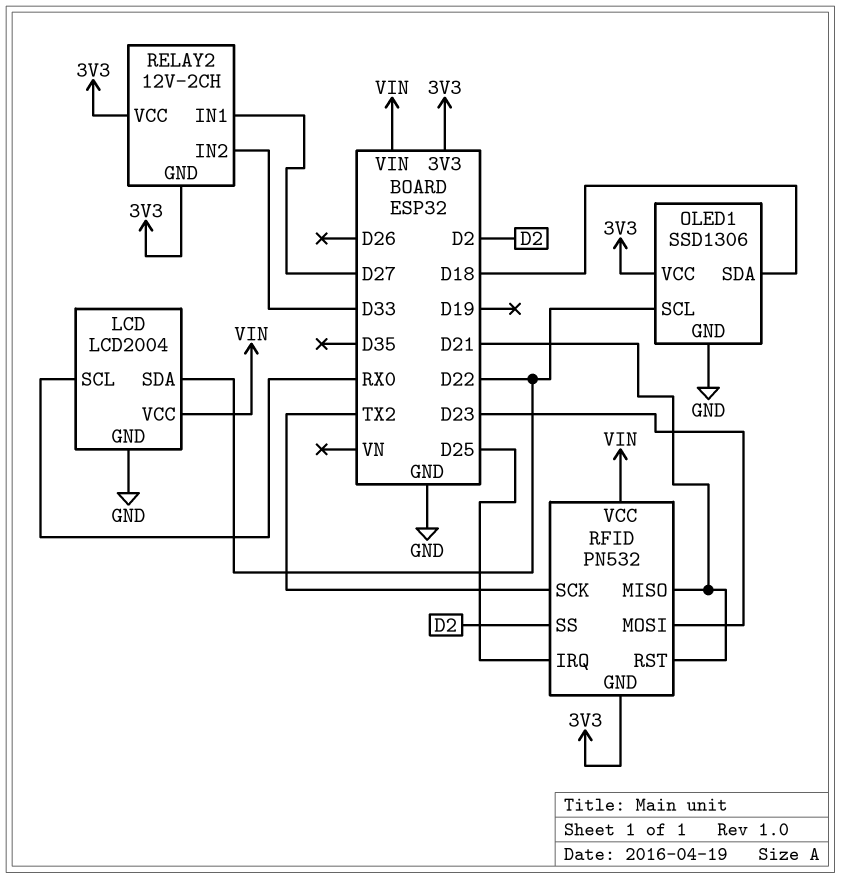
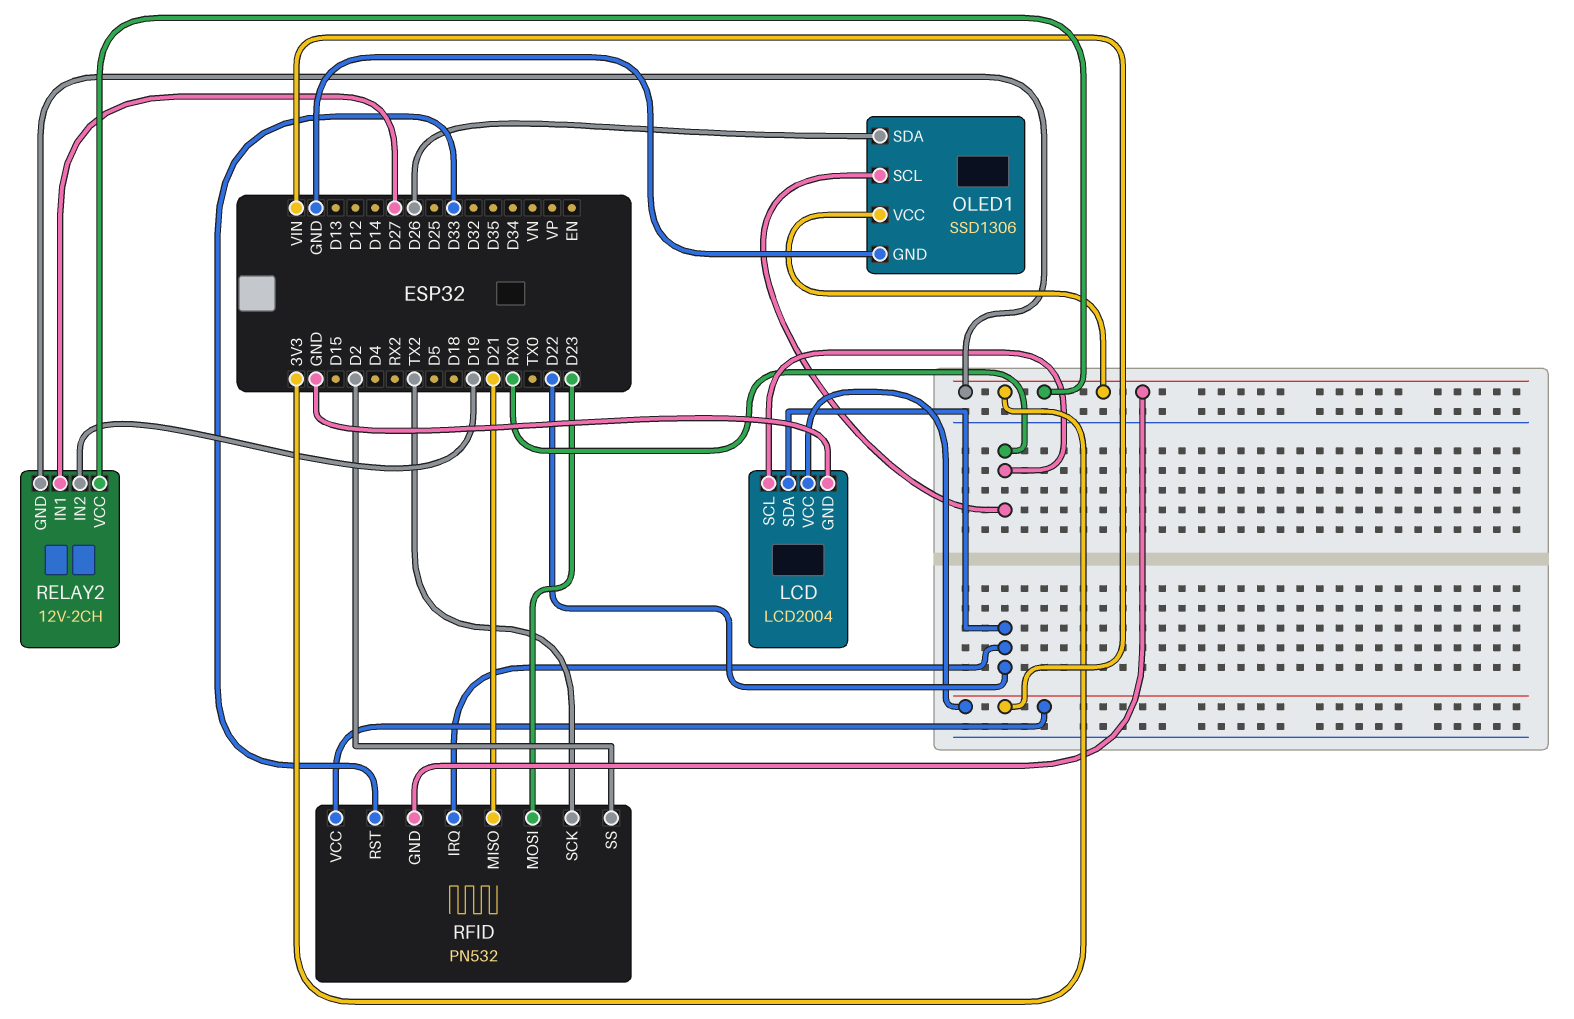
OLED1 pin SCL: D22 -> RX0
OLED1 pin SDA: D18 -> D26
RELAY2 pin IN2: D33 -> D19
RFID pin IRQ: D25 -> D22
RFID pin RST: D21 -> D33

